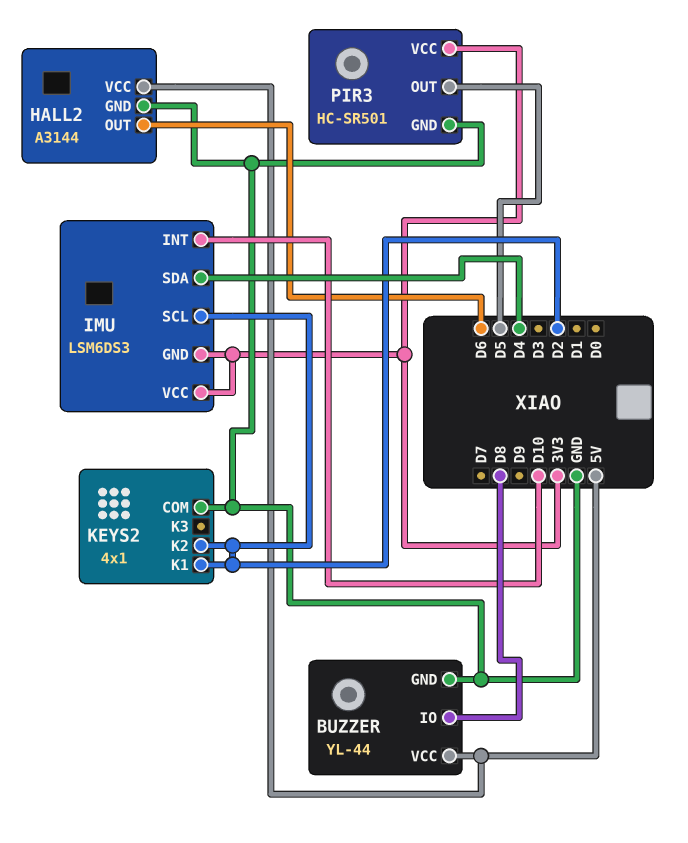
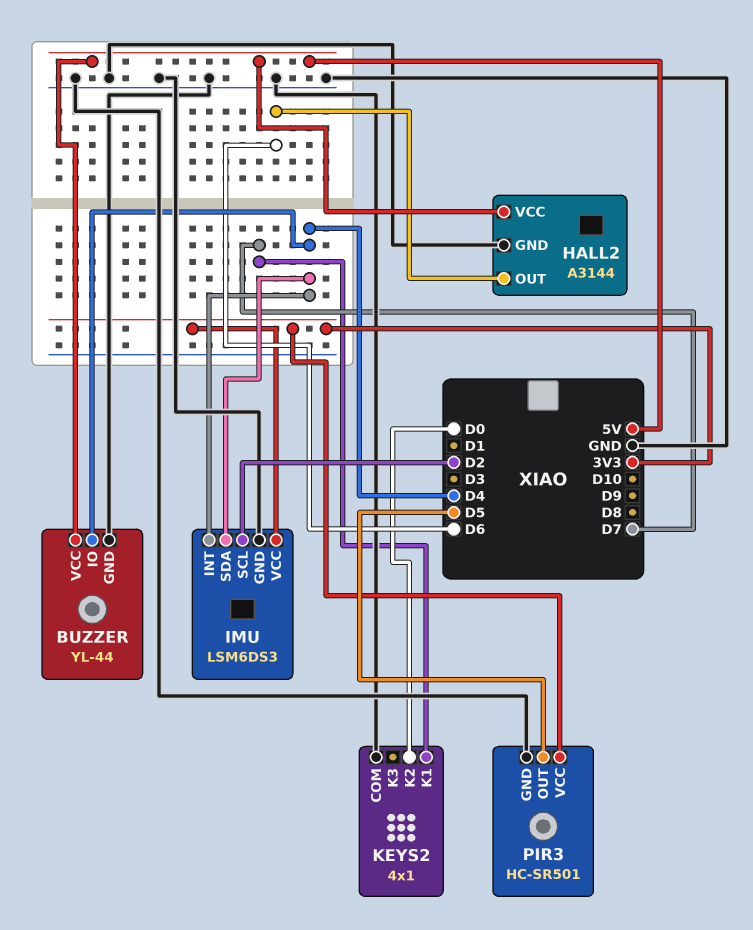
BUZZER pin IO: D8 -> D4
IMU pin GND: 3V3 -> GND
IMU pin INT: D10 -> D4
KEYS2 pin K1: D2 -> D7
KEYS2 pin K2: D2 -> D0

